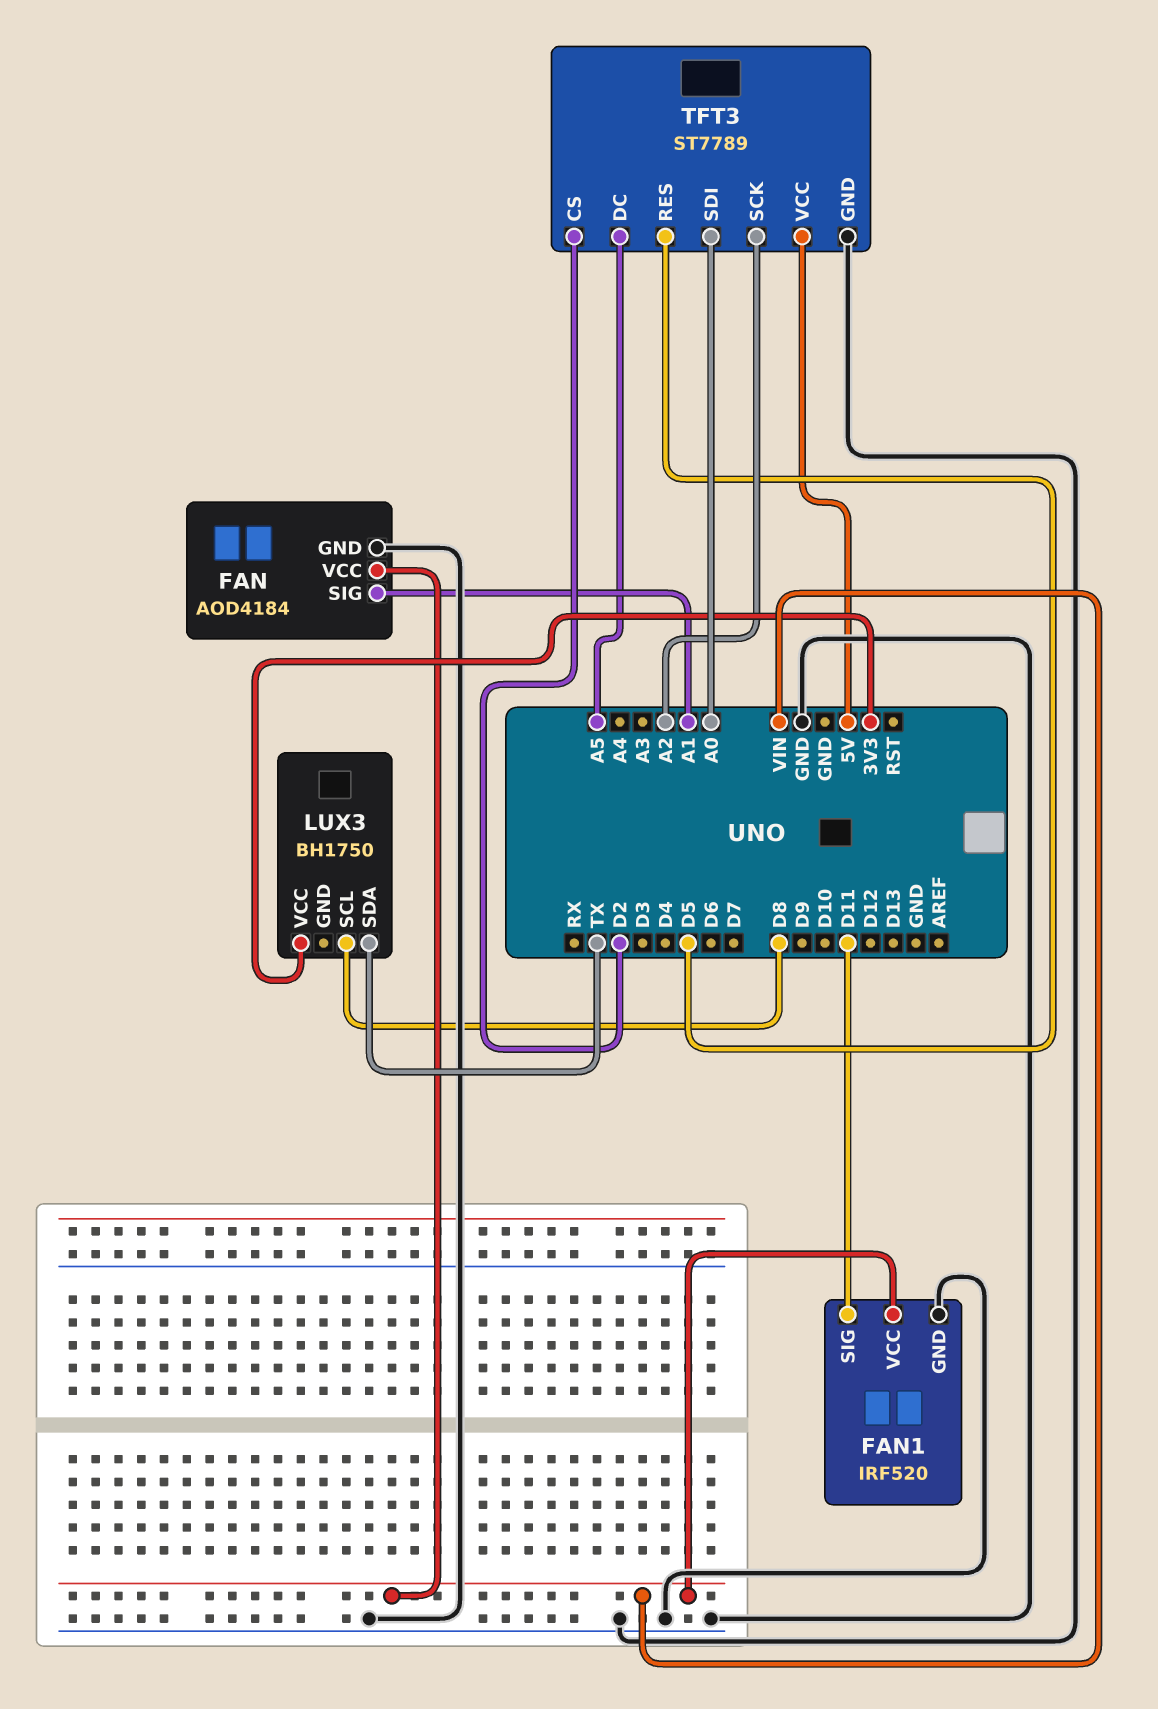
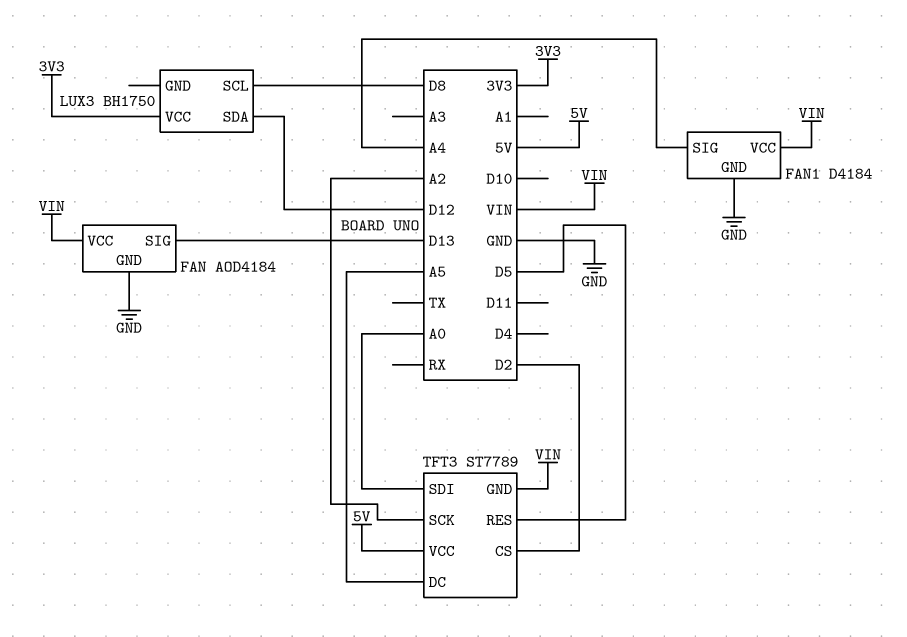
FAN pin SIG: A1 -> D13
FAN1: IRF520 -> D4184
FAN1 pin SIG: D11 -> A4
LUX3 pin SDA: TX -> D12
TFT3 pin GND: GND -> VIN

